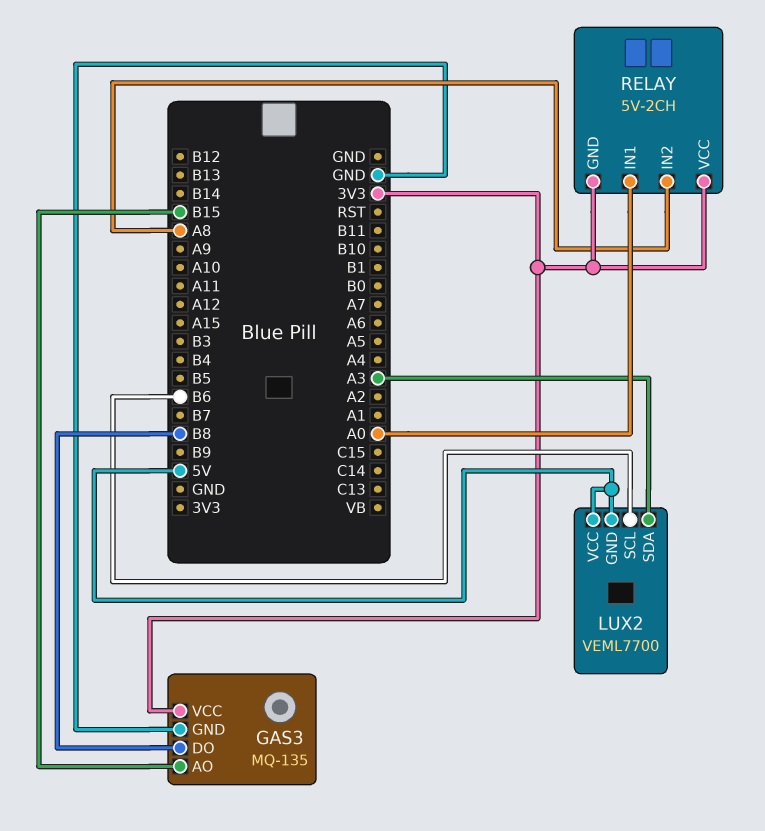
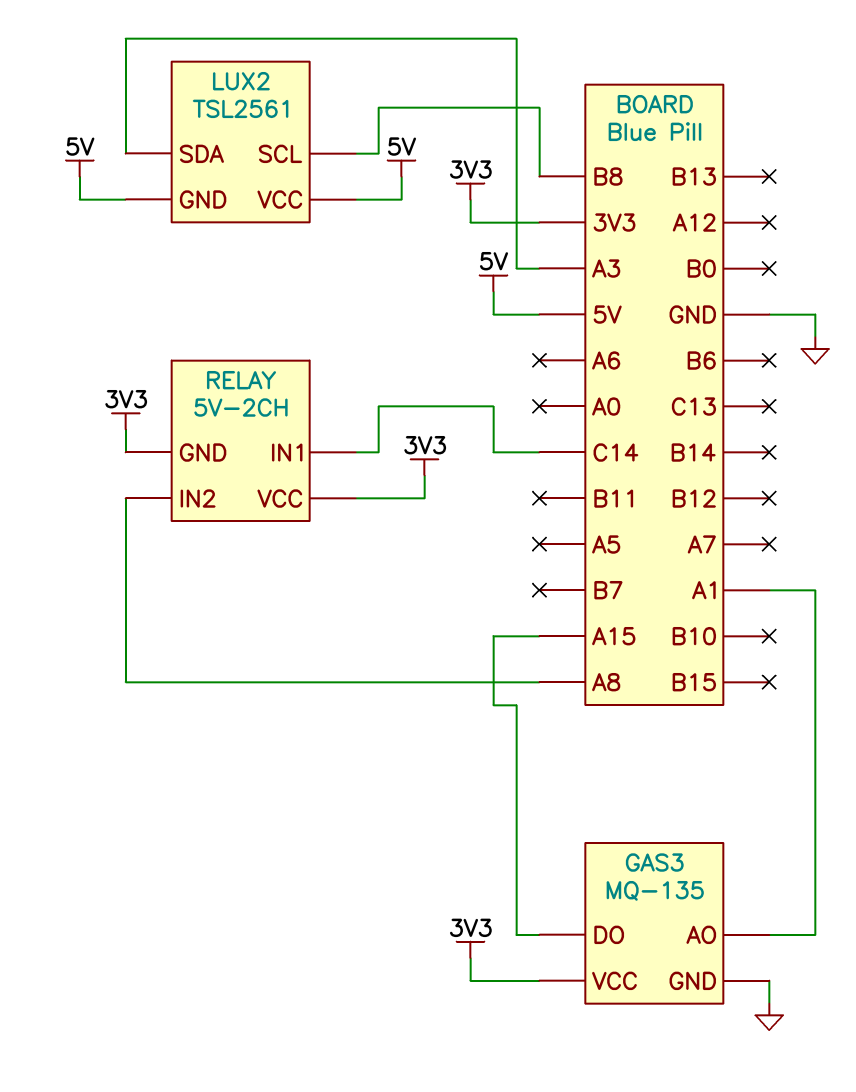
GAS3 pin AO: B15 -> A1
GAS3 pin DO: B8 -> A15
LUX2: VEML7700 -> TSL2561
LUX2 pin SCL: B6 -> B8
RELAY pin IN1: A0 -> C14

